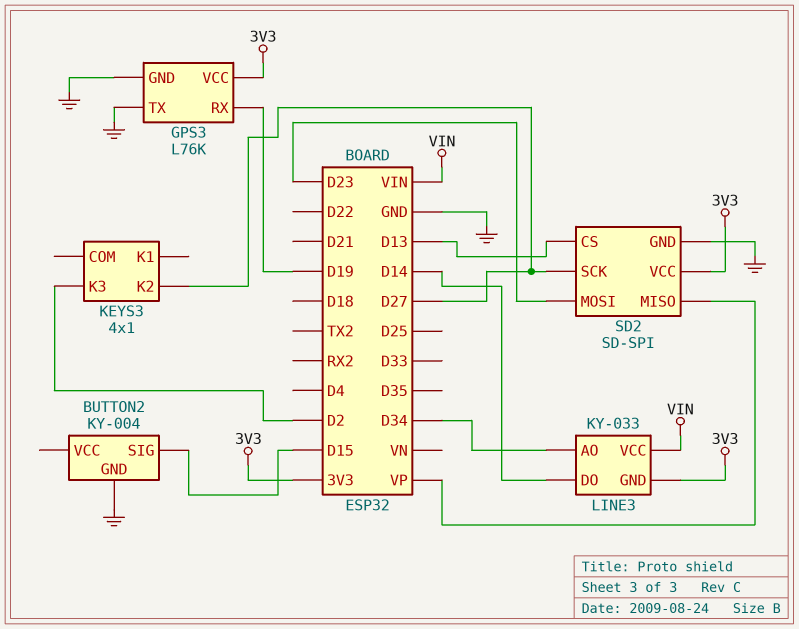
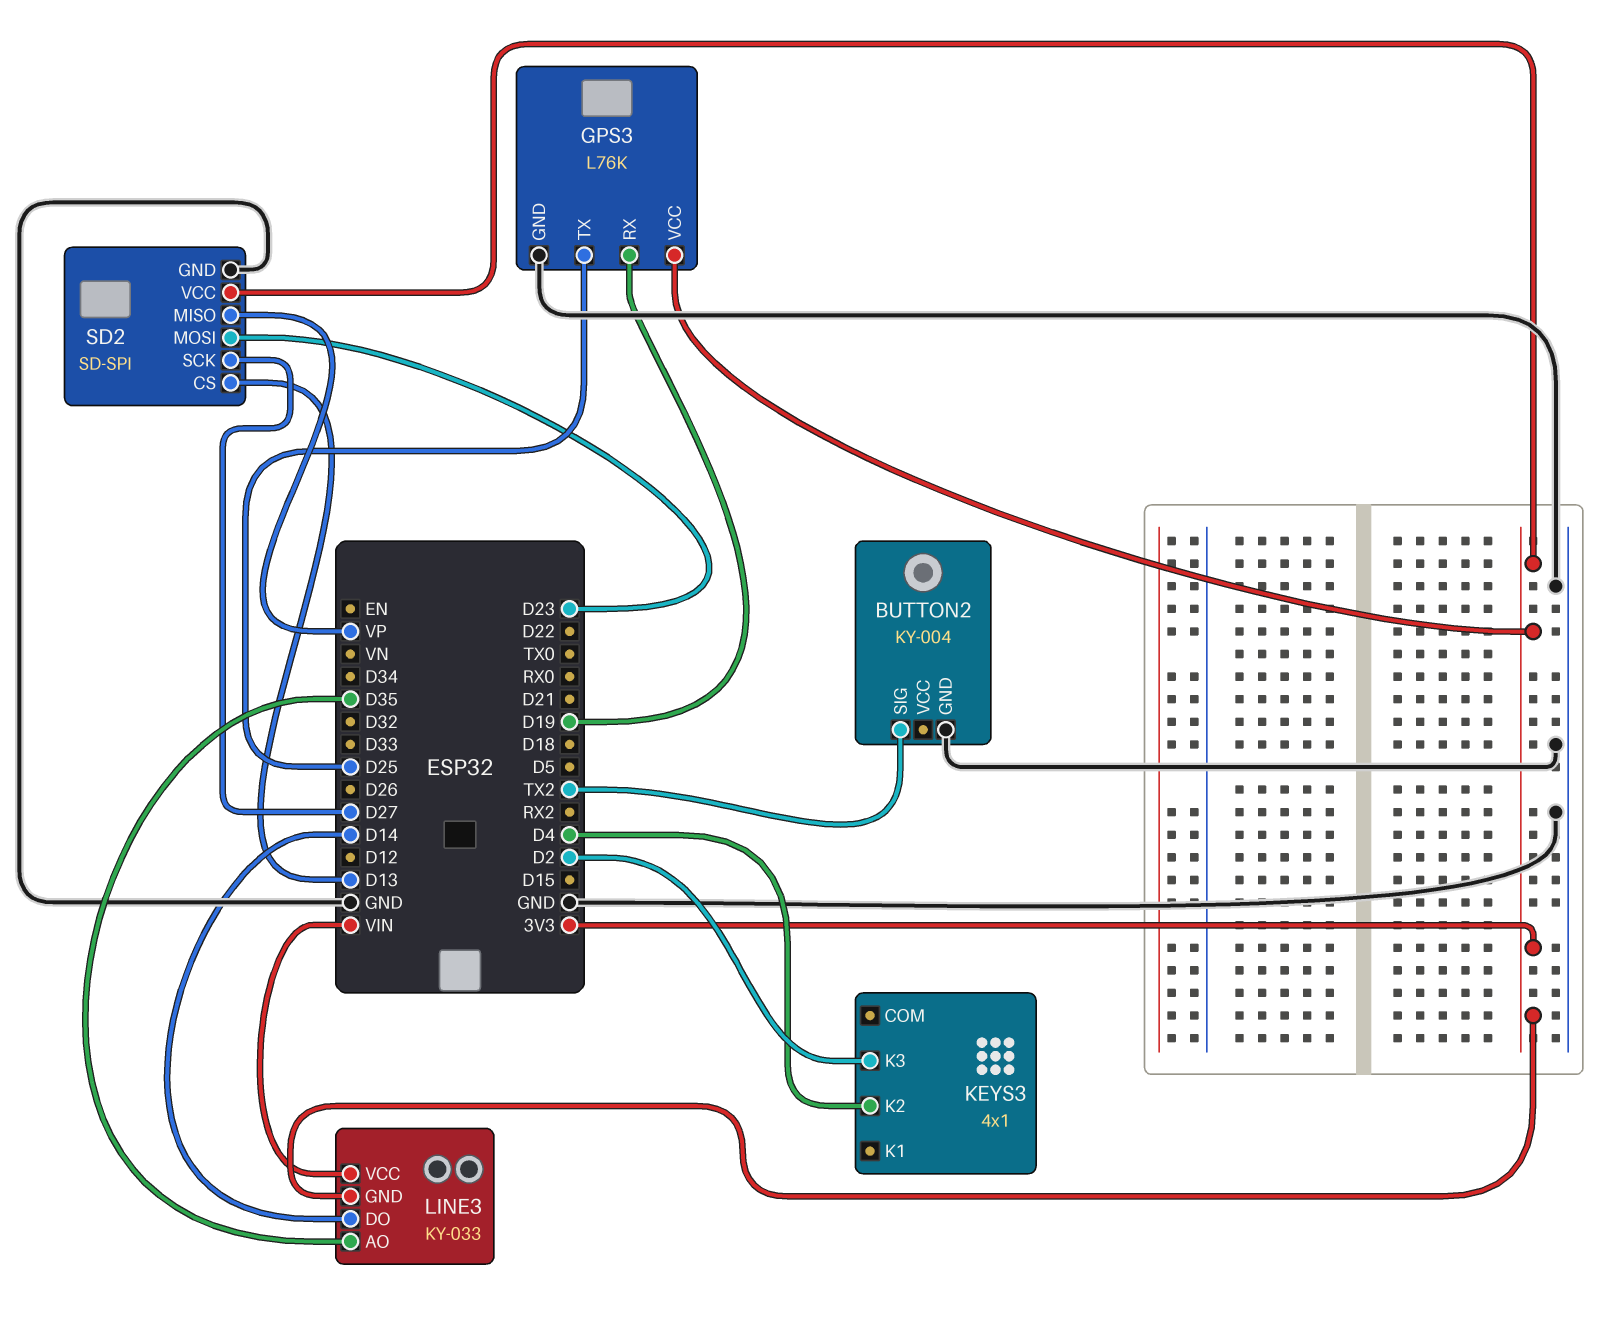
BUTTON2 pin SIG: D15 -> TX2
GPS3 pin TX: GND -> D25
KEYS3 pin K2: D27 -> D4
LINE3 pin AO: D34 -> D35

